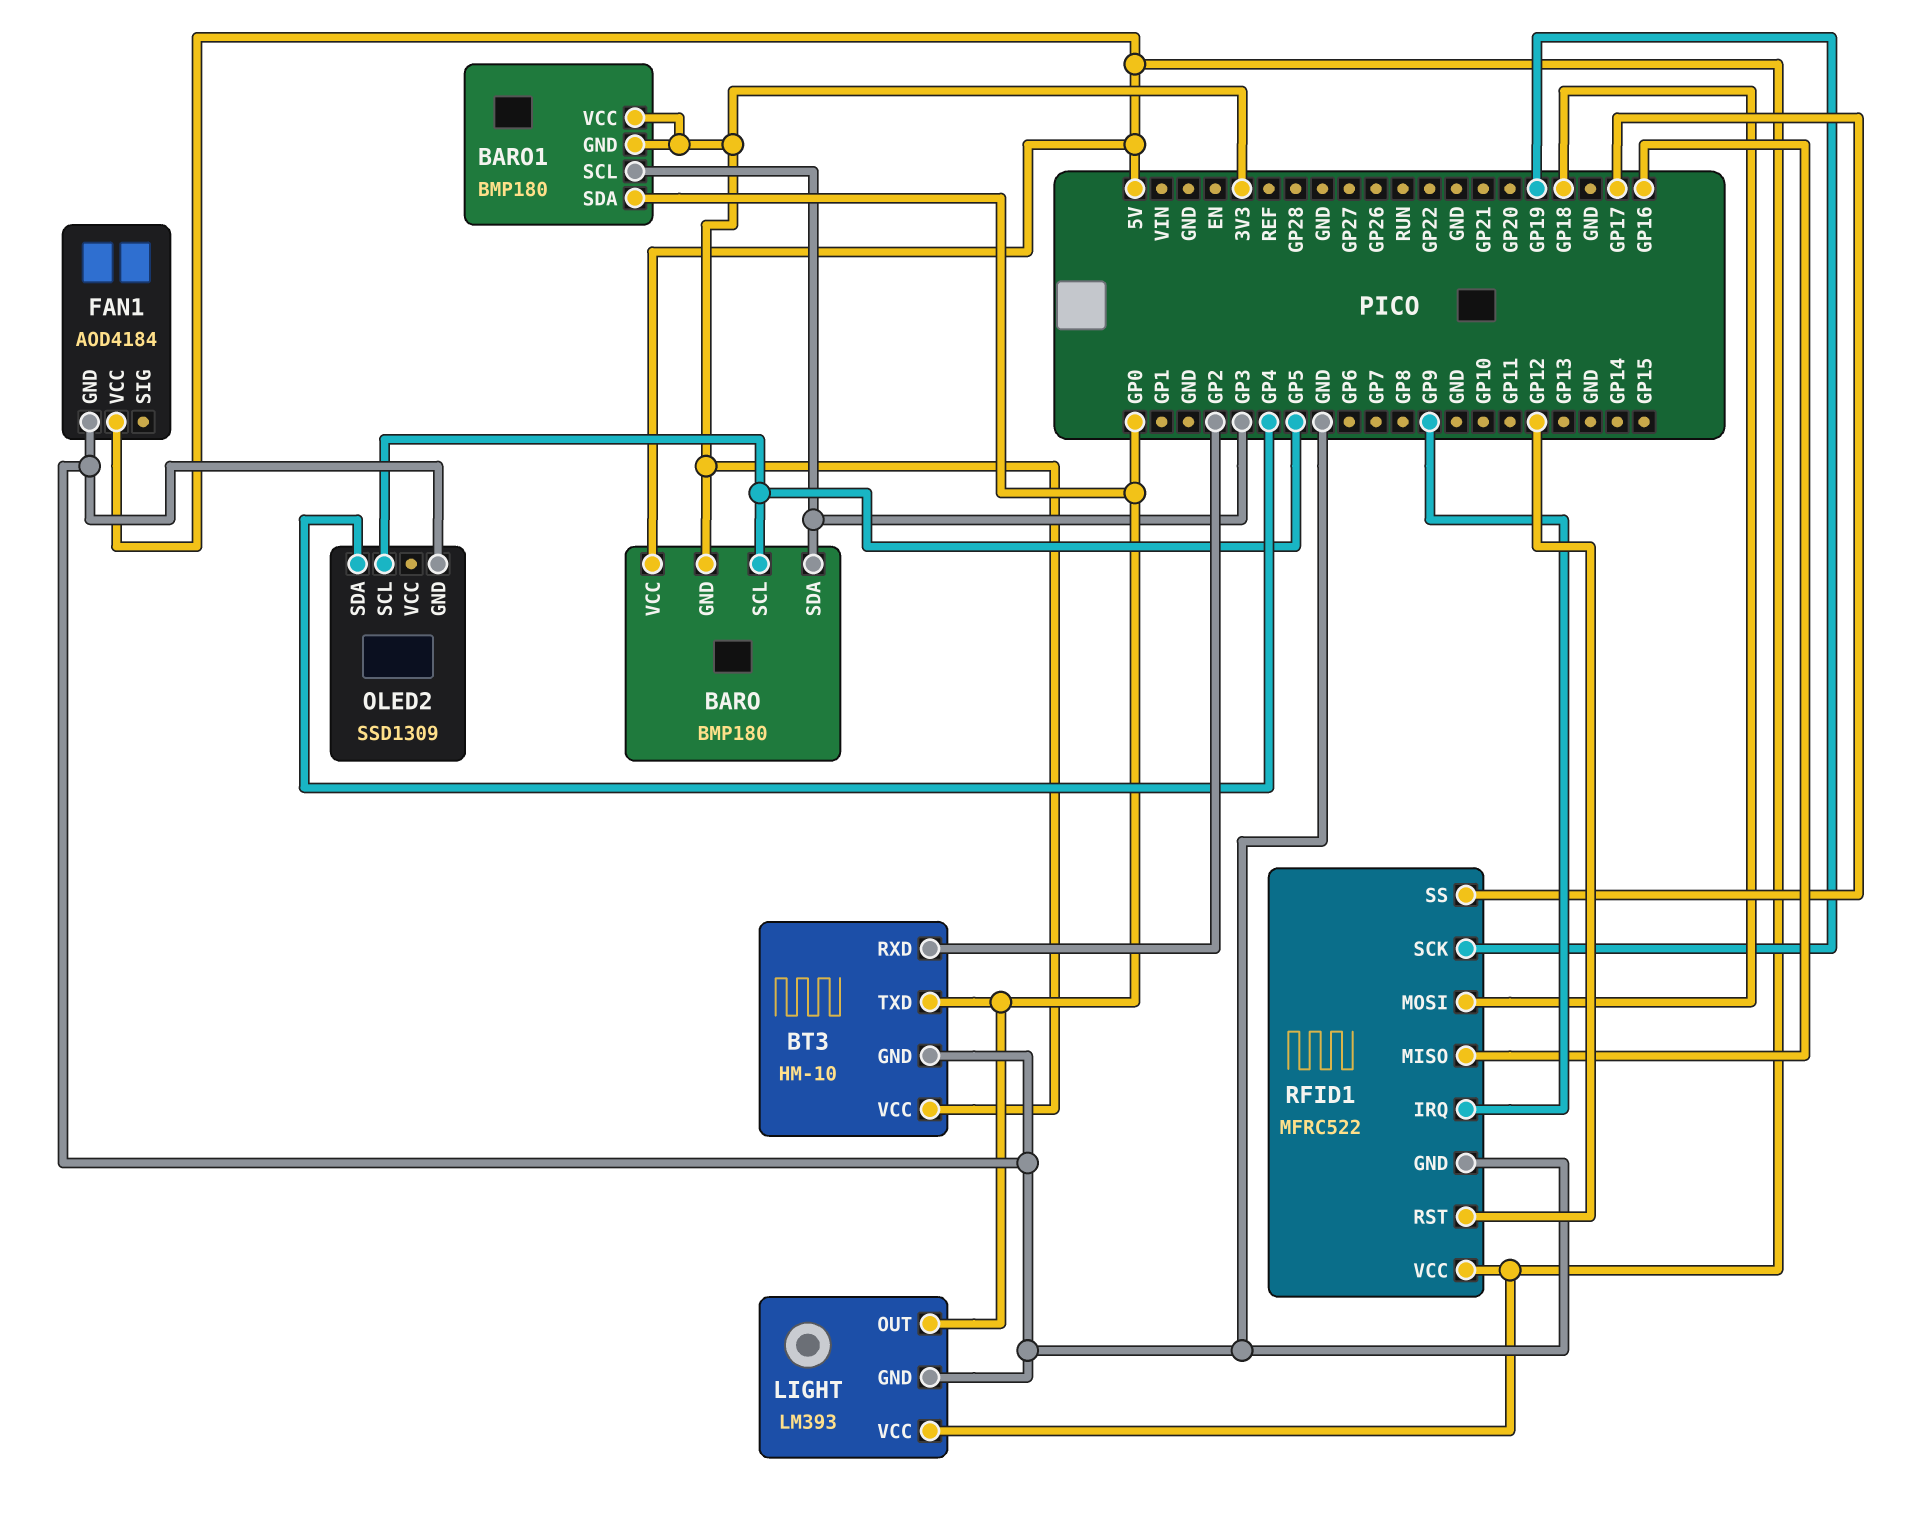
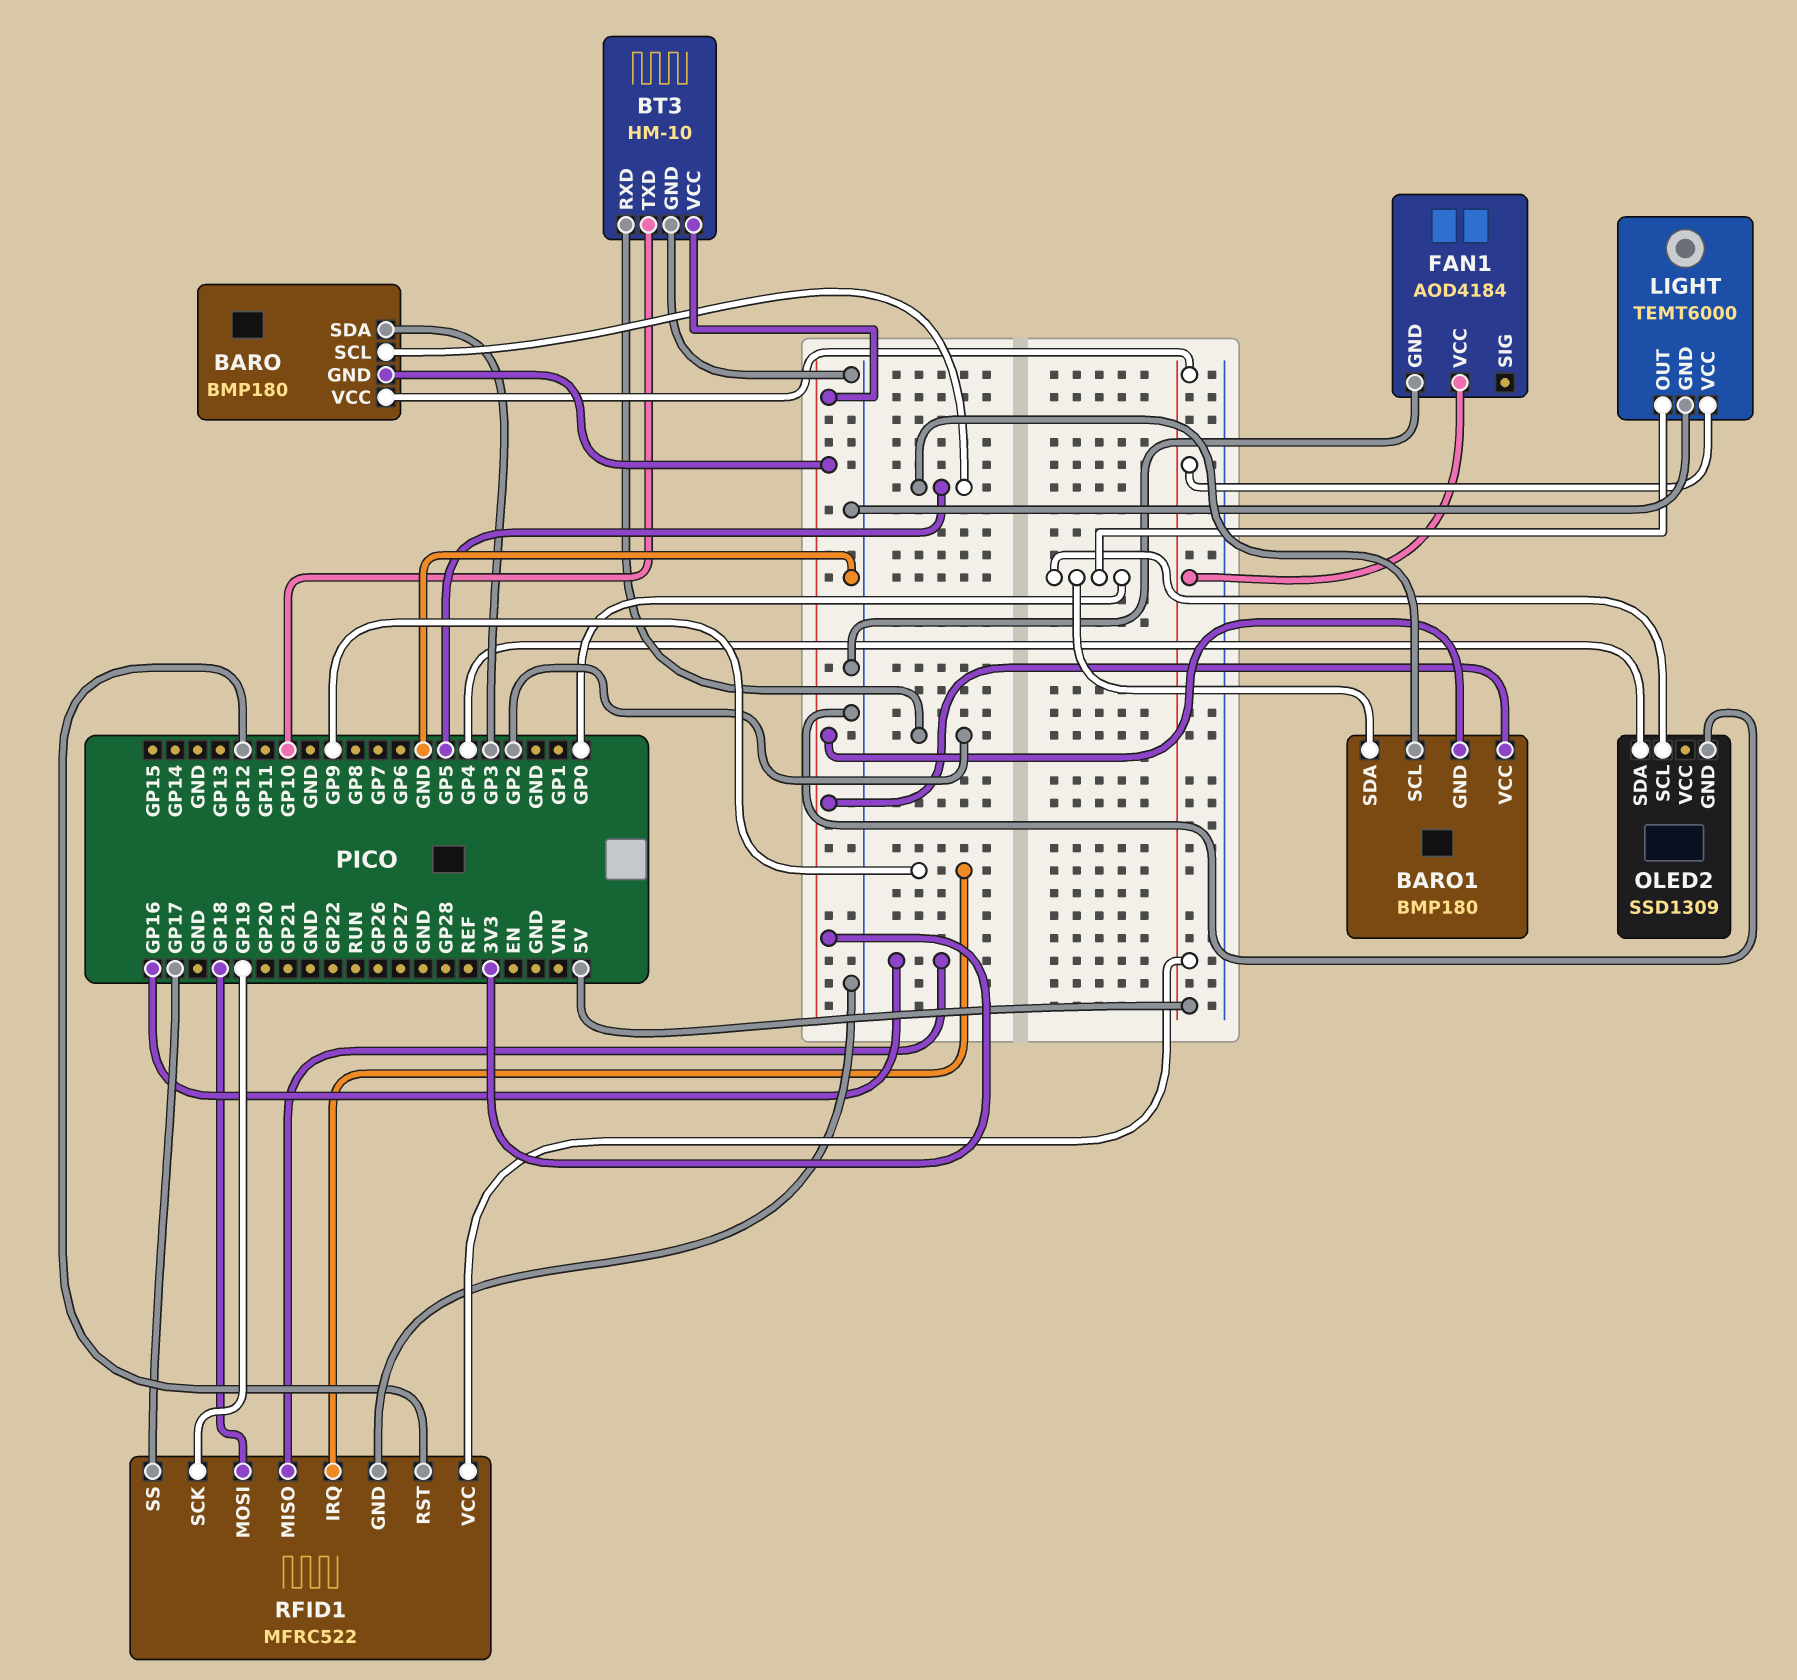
BARO1 pin SCL: GP3 -> GP5
BT3 pin TXD: GP0 -> GP10
LIGHT: LM393 -> TEMT6000
OLED2 pin SCL: GP5 -> GP0

